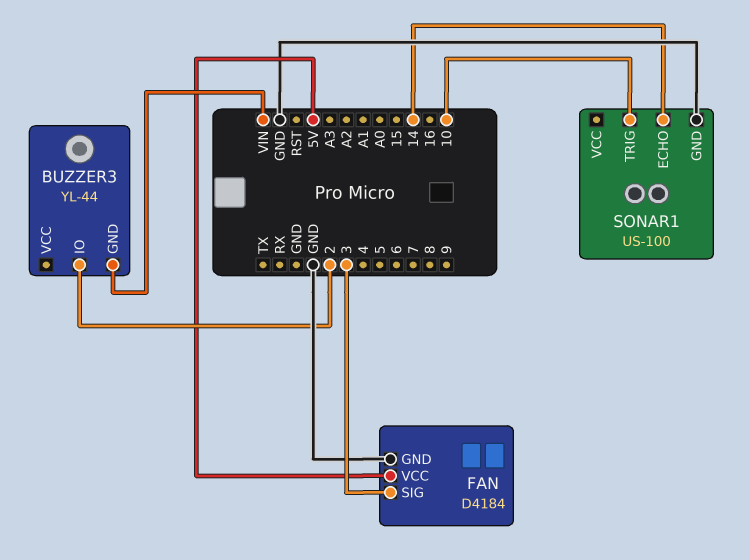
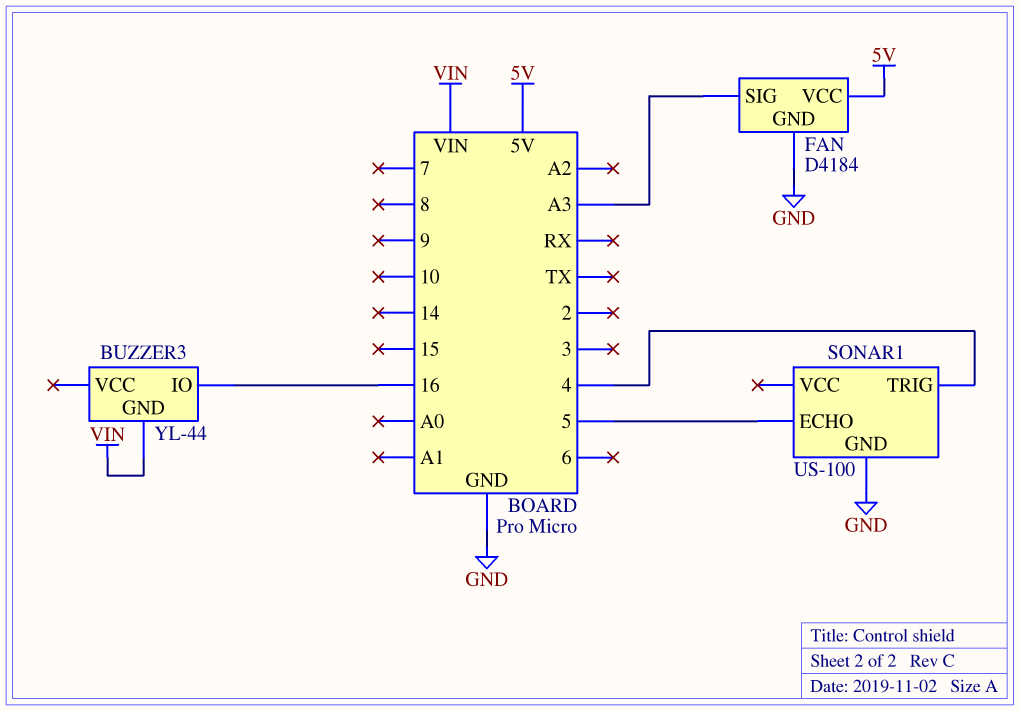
BUZZER3 pin IO: 2 -> 16
FAN pin SIG: 3 -> A3
SONAR1 pin ECHO: 14 -> 5
SONAR1 pin TRIG: 10 -> 4

